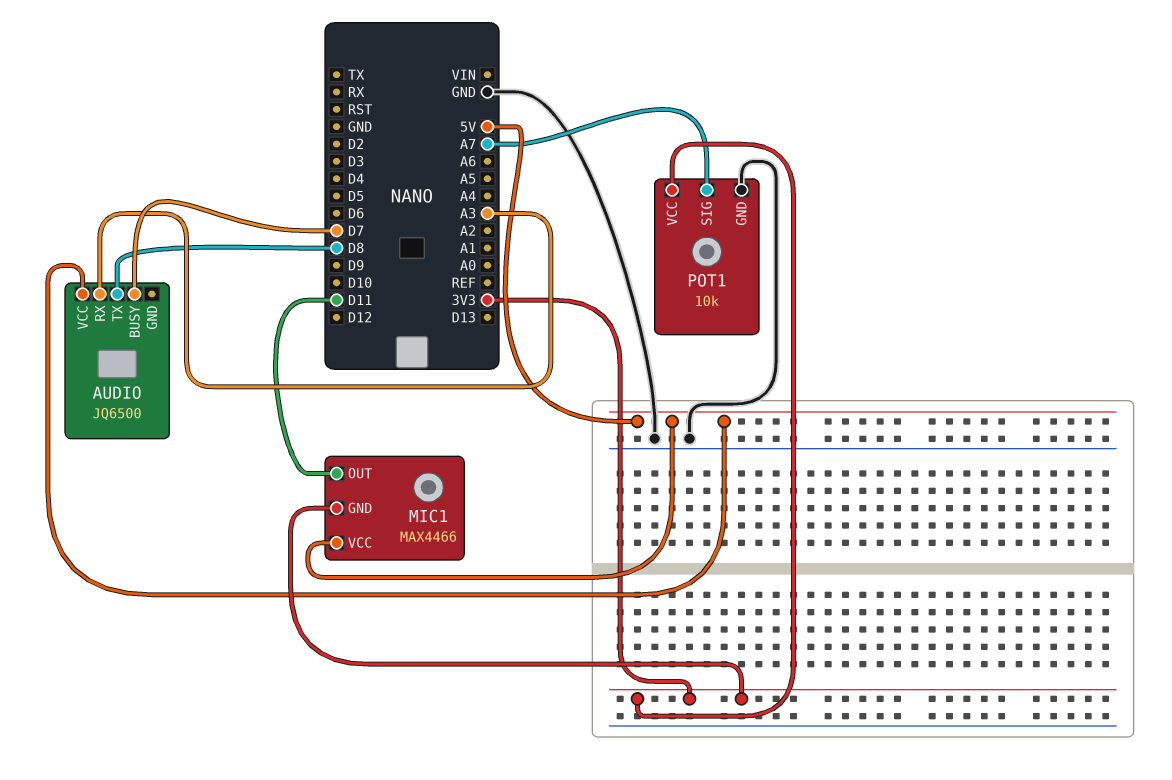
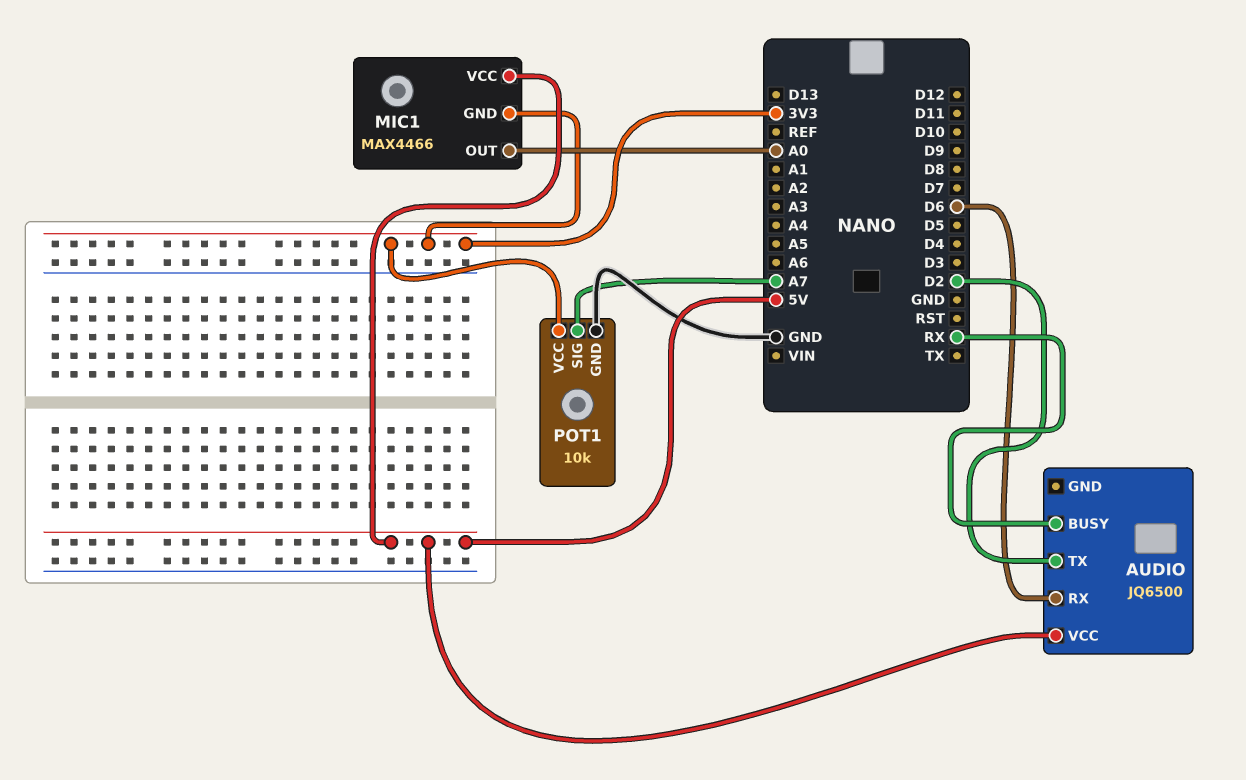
AUDIO pin BUSY: D7 -> RX
AUDIO pin RX: A3 -> D6
AUDIO pin TX: D8 -> D2
MIC1 pin OUT: D11 -> A0

